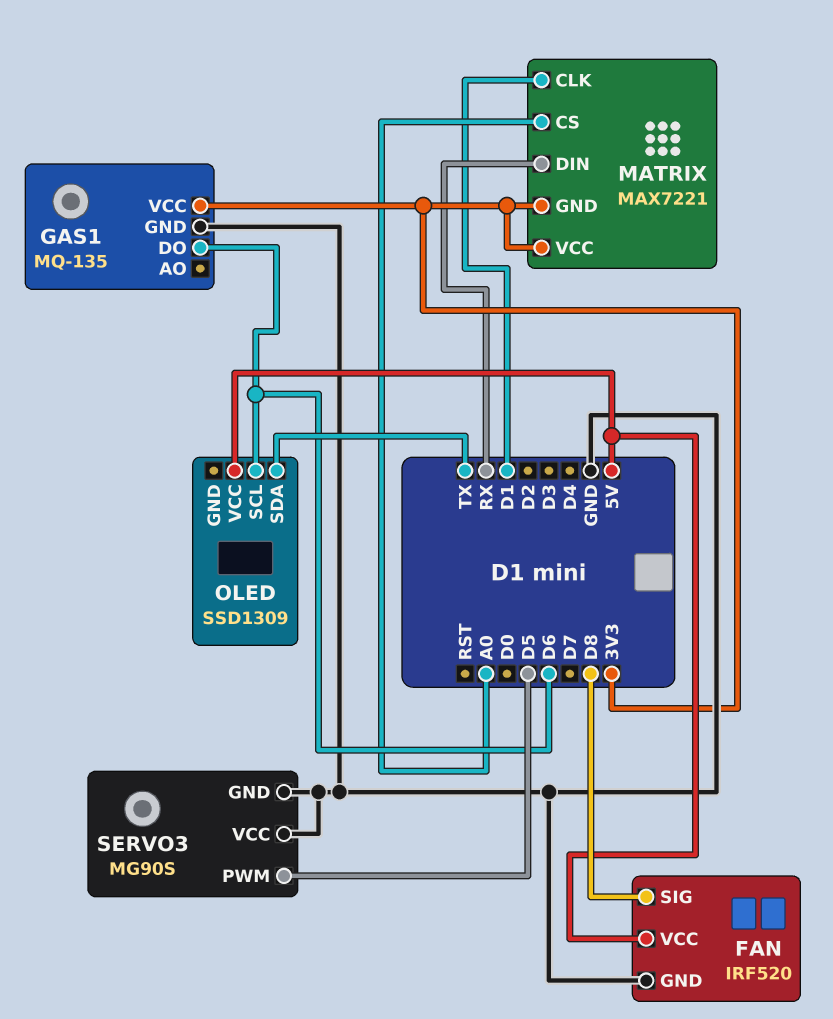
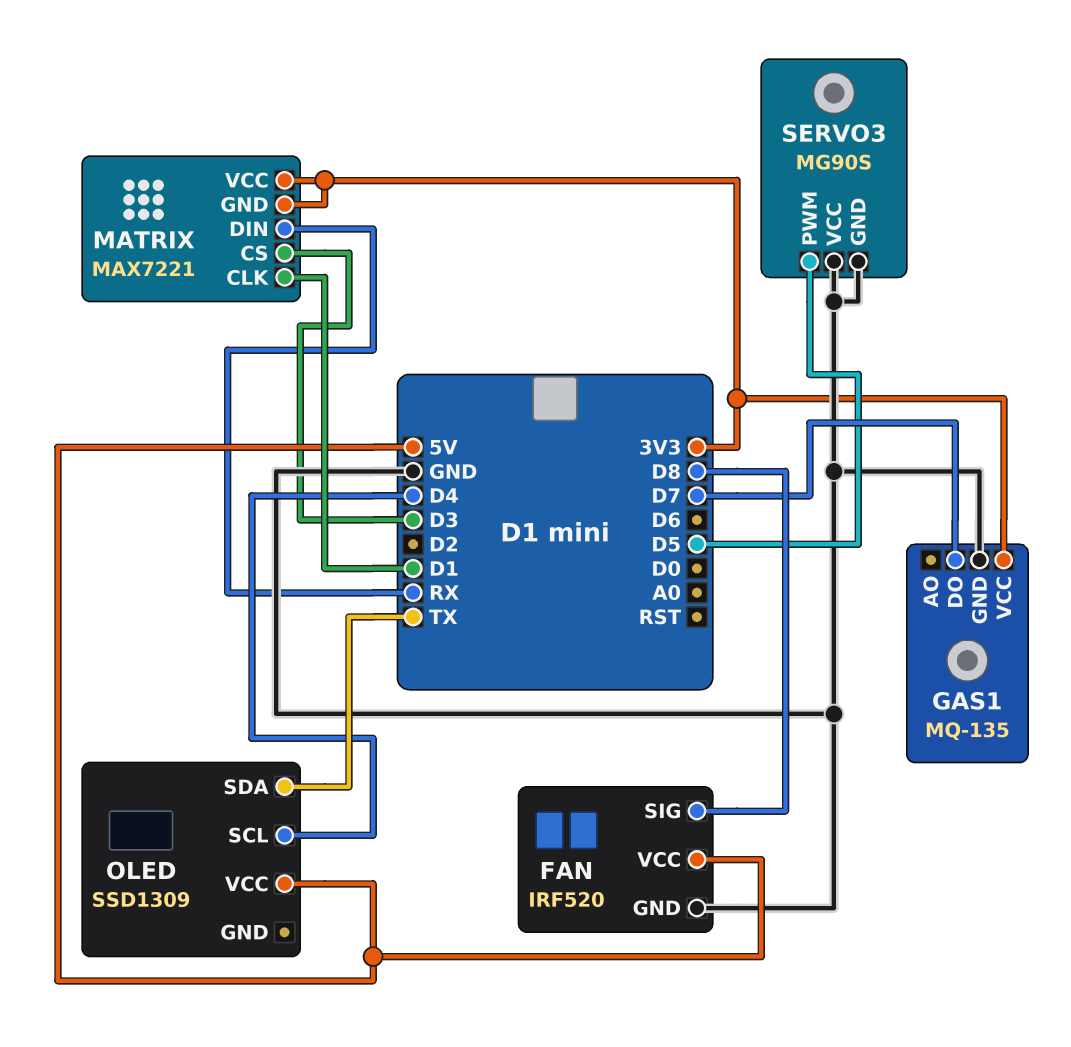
GAS1 pin DO: D6 -> D7
MATRIX pin CS: A0 -> D3
OLED pin SCL: D6 -> D4

